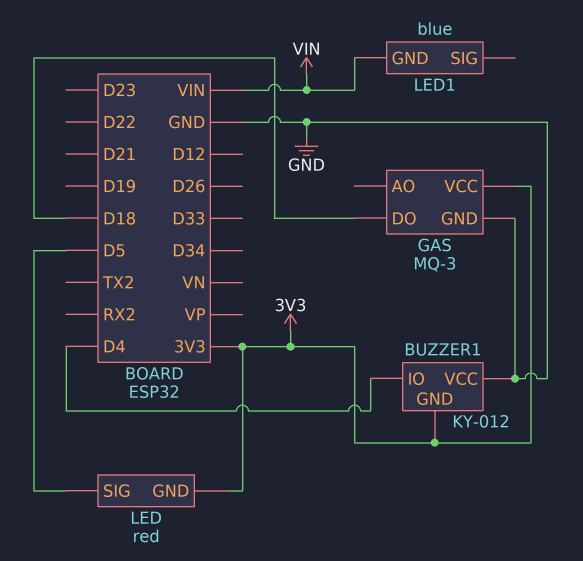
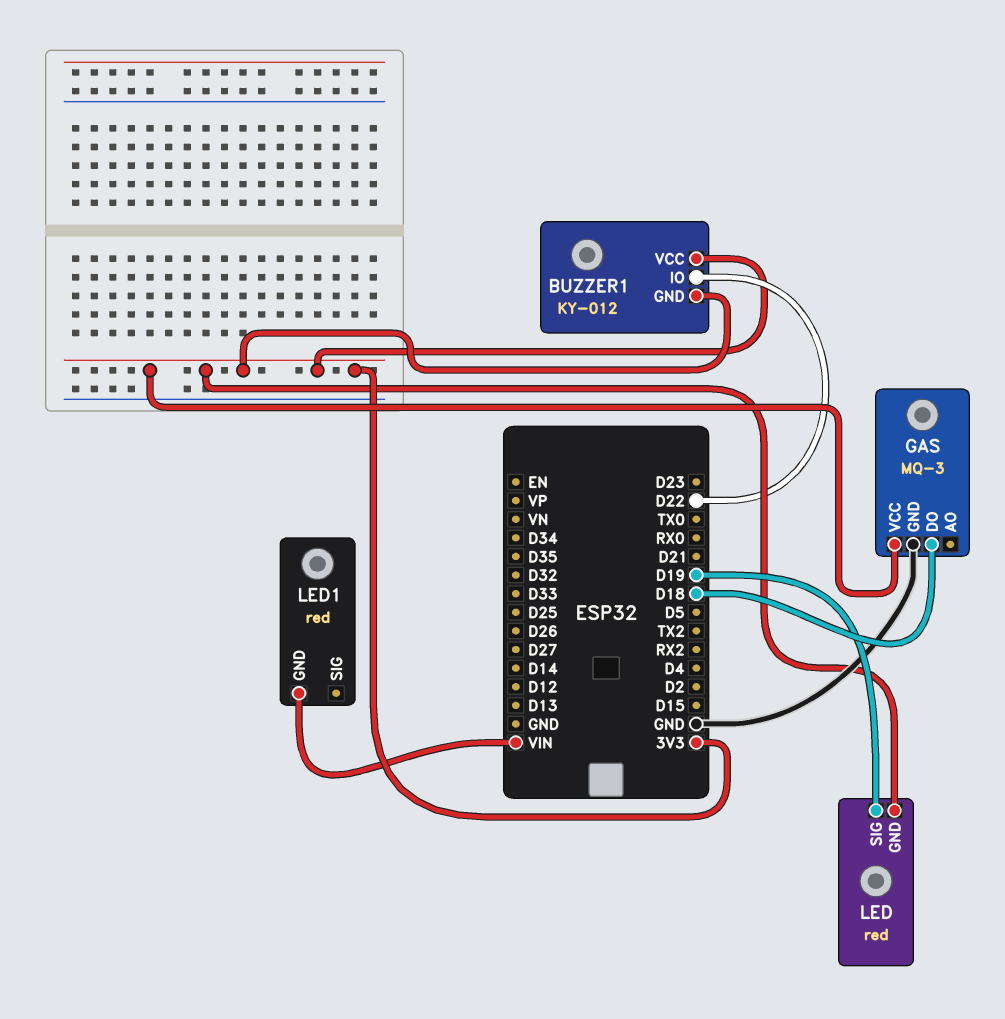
BUZZER1 pin IO: D4 -> D22
BUZZER1 pin VCC: GND -> 3V3
LED pin SIG: D5 -> D19
LED1: blue -> red

